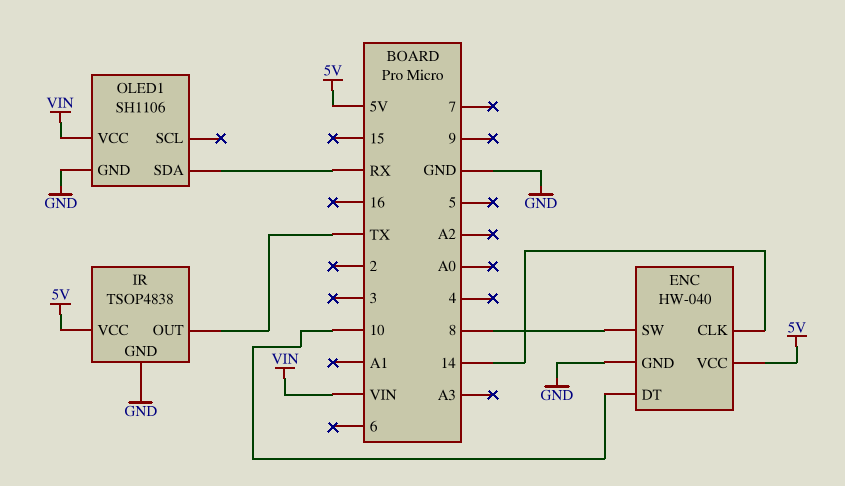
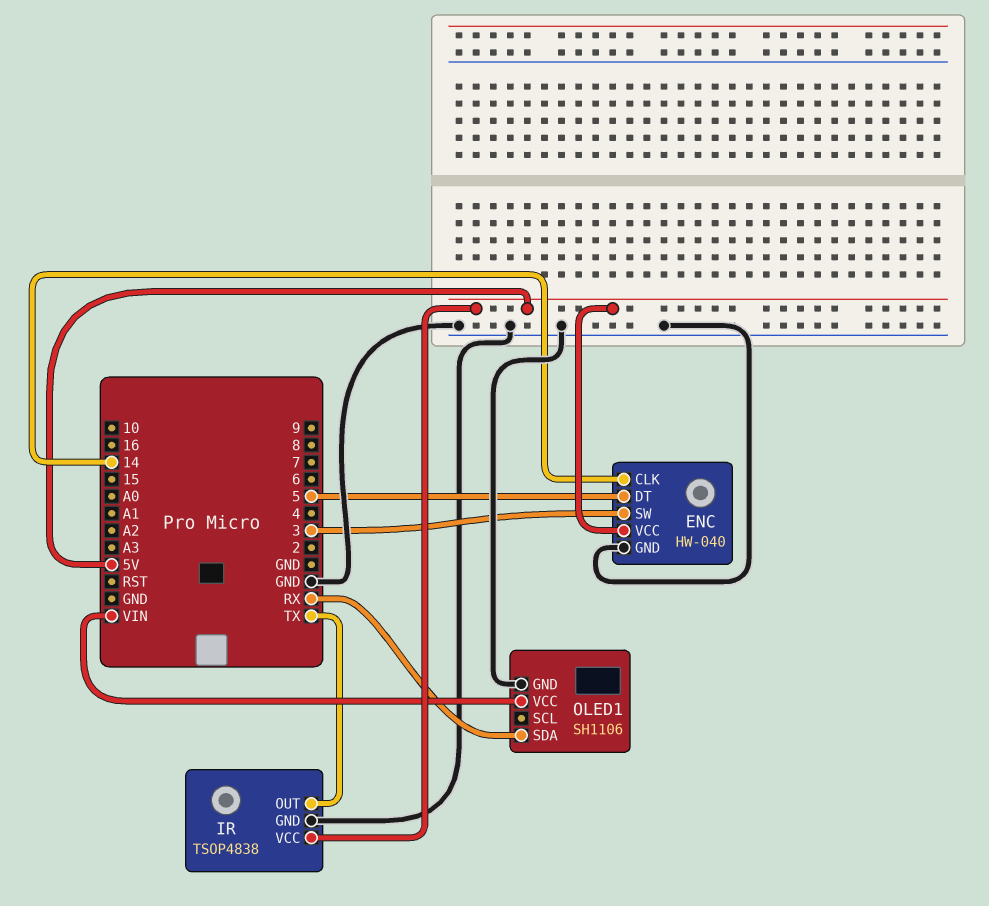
ENC pin DT: 10 -> 5
ENC pin SW: 8 -> 3

